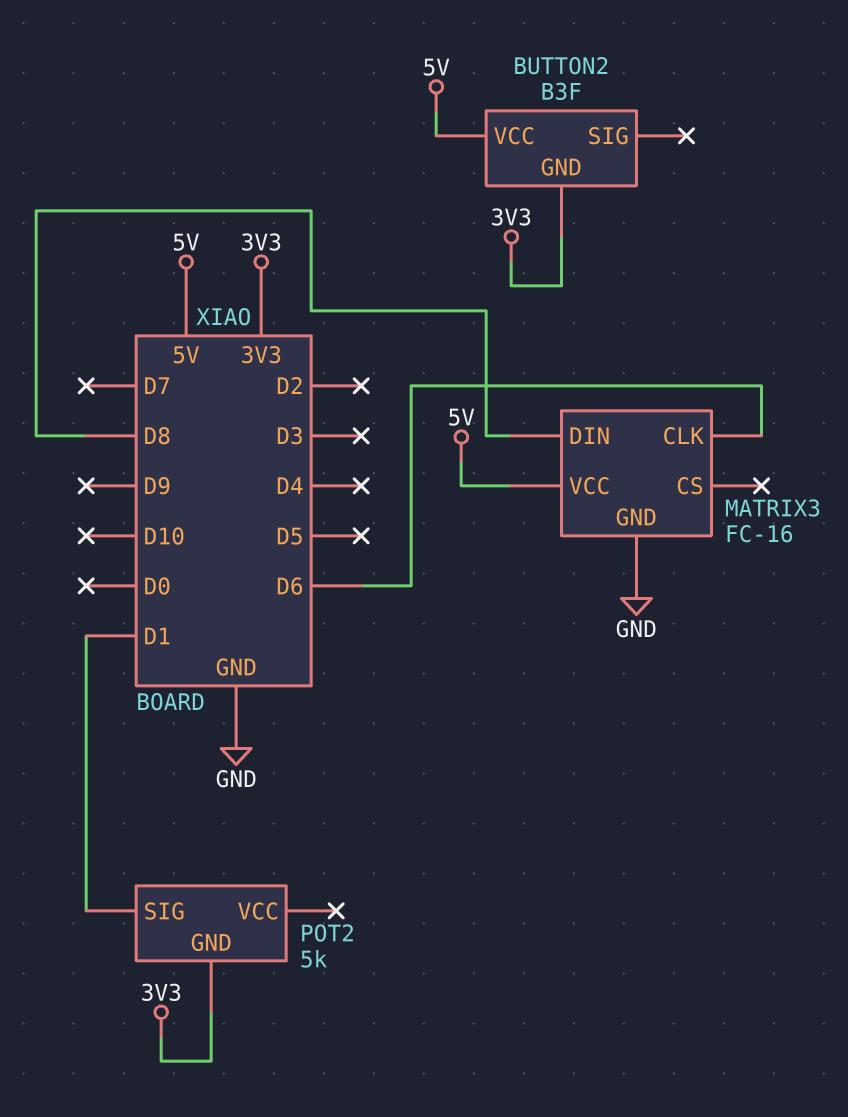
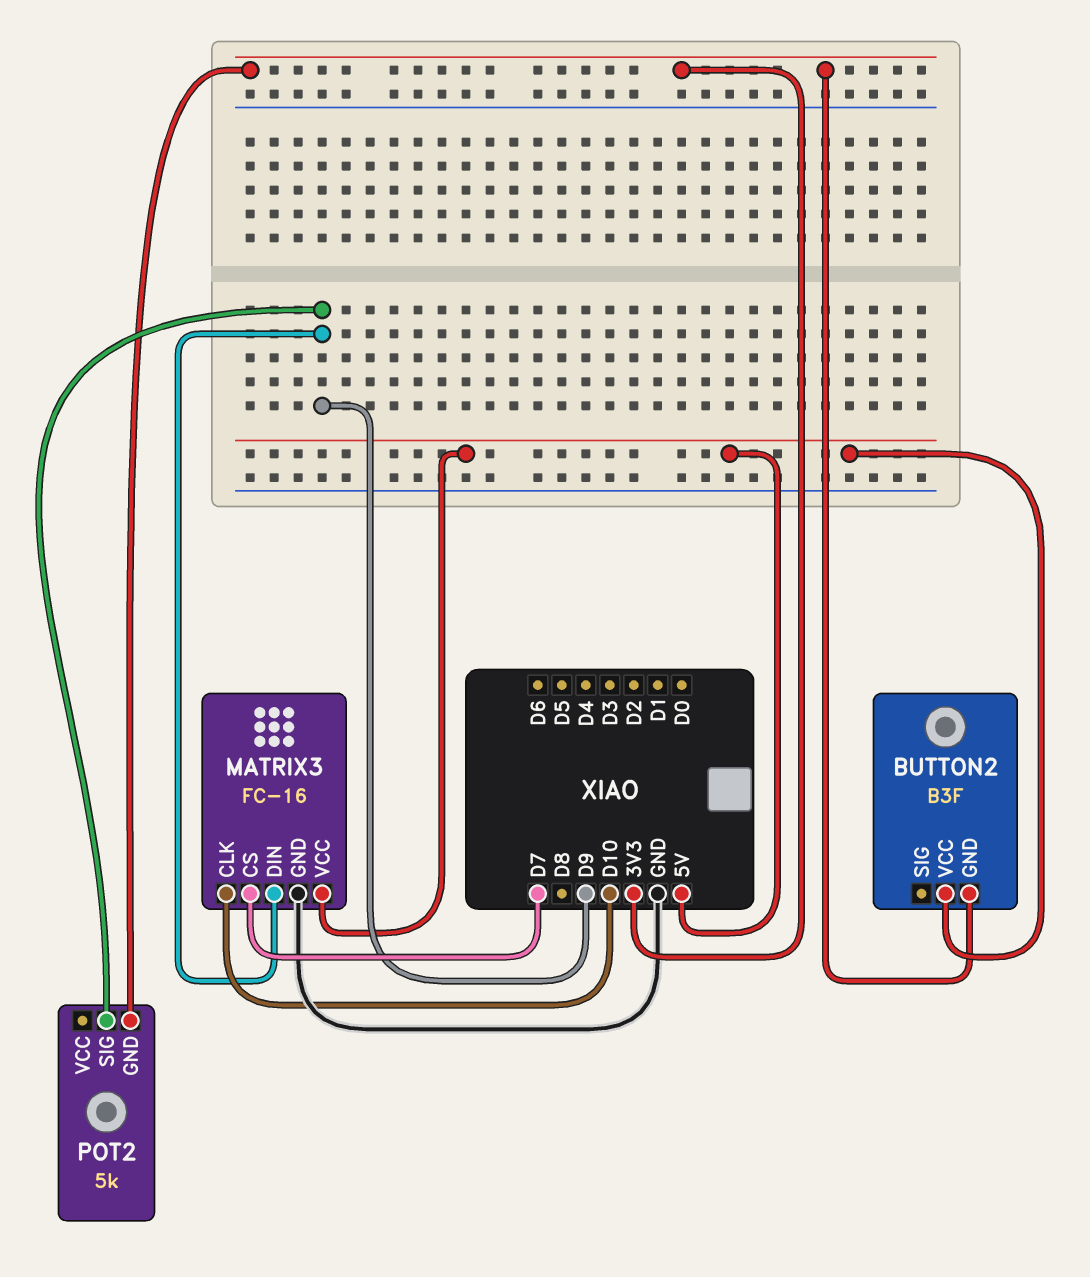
MATRIX3 pin CLK: D6 -> D10
MATRIX3 pin CS: none -> D7
MATRIX3 pin DIN: D8 -> D9
POT2 pin SIG: D1 -> D9

